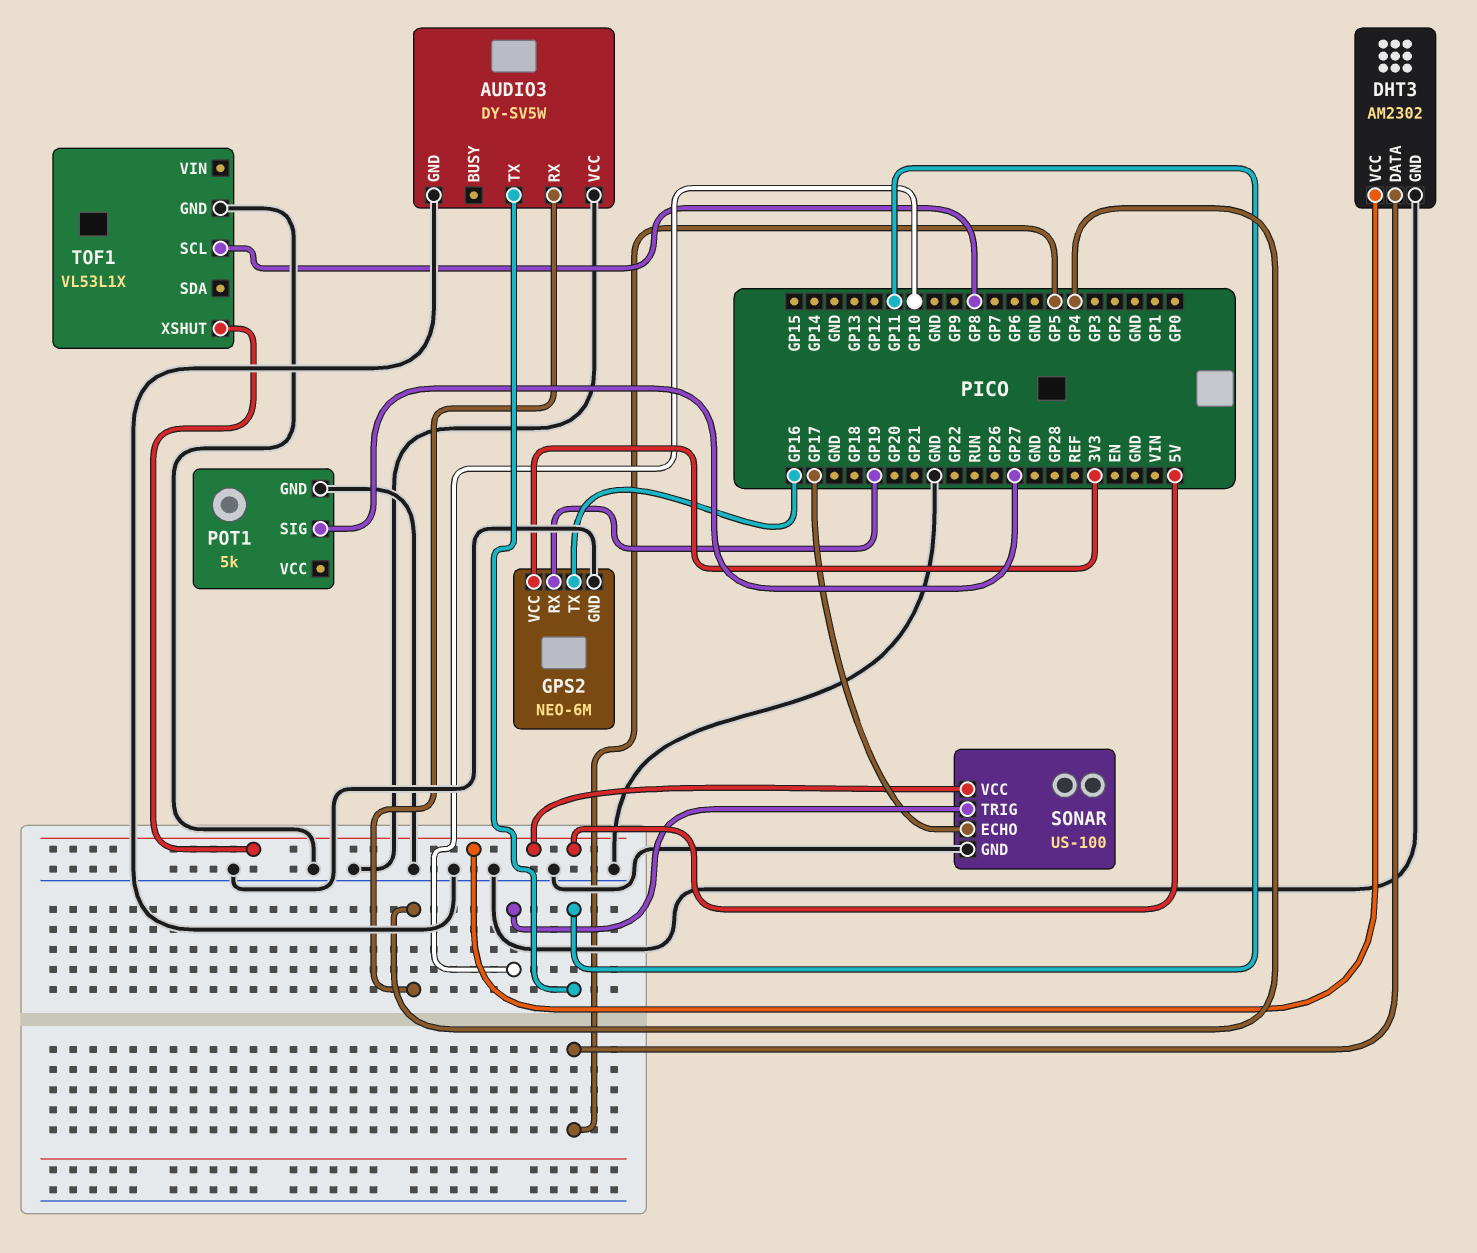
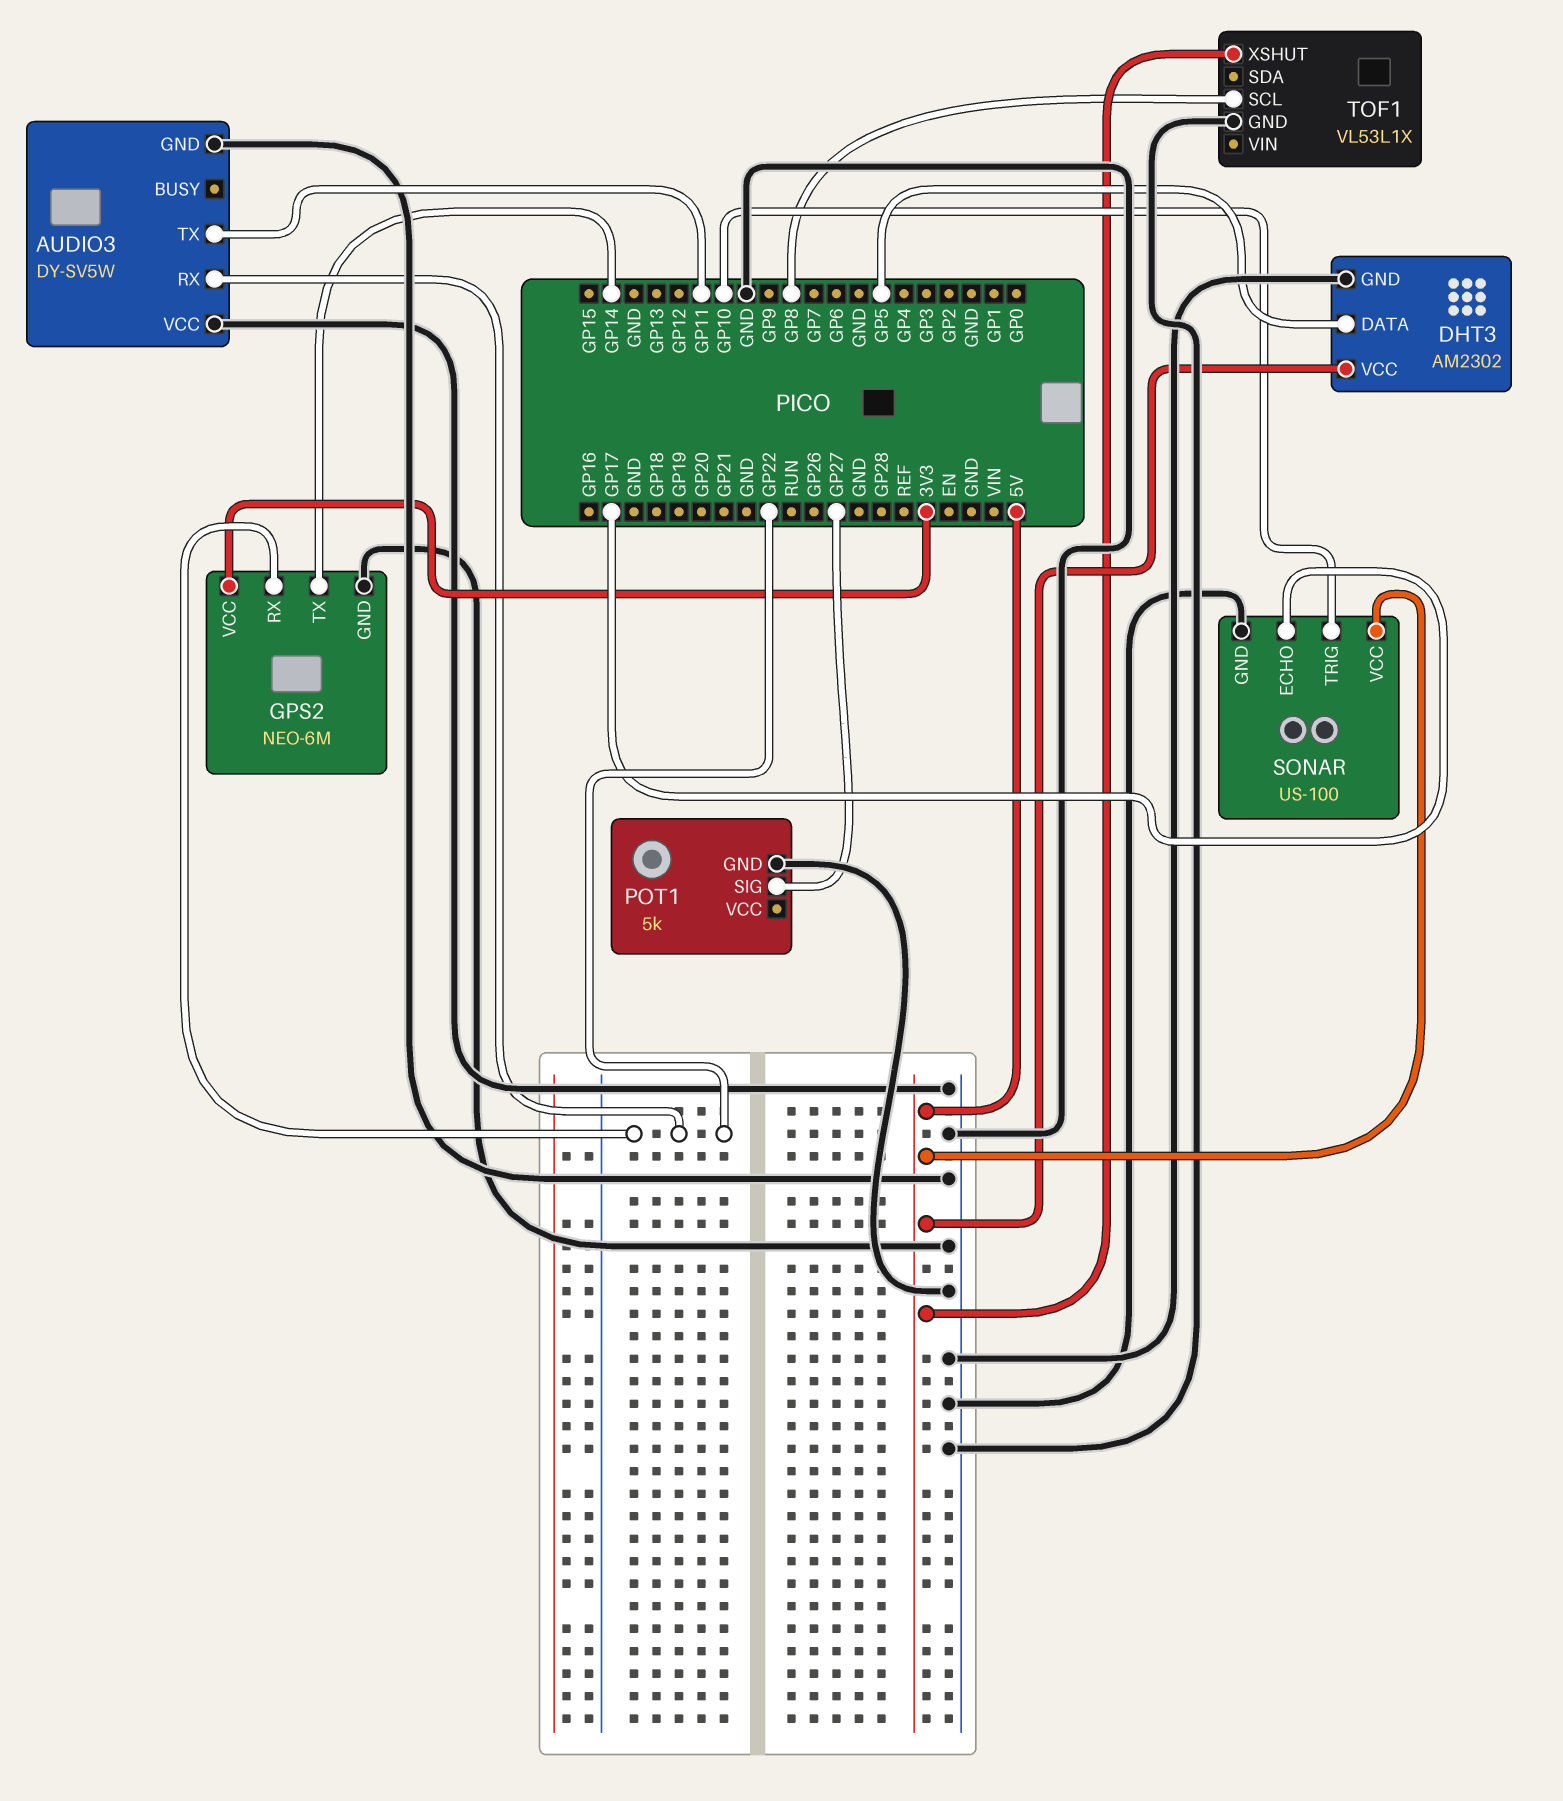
AUDIO3 pin RX: GP4 -> GP22
GPS2 pin RX: GP19 -> GP22
GPS2 pin TX: GP16 -> GP14

